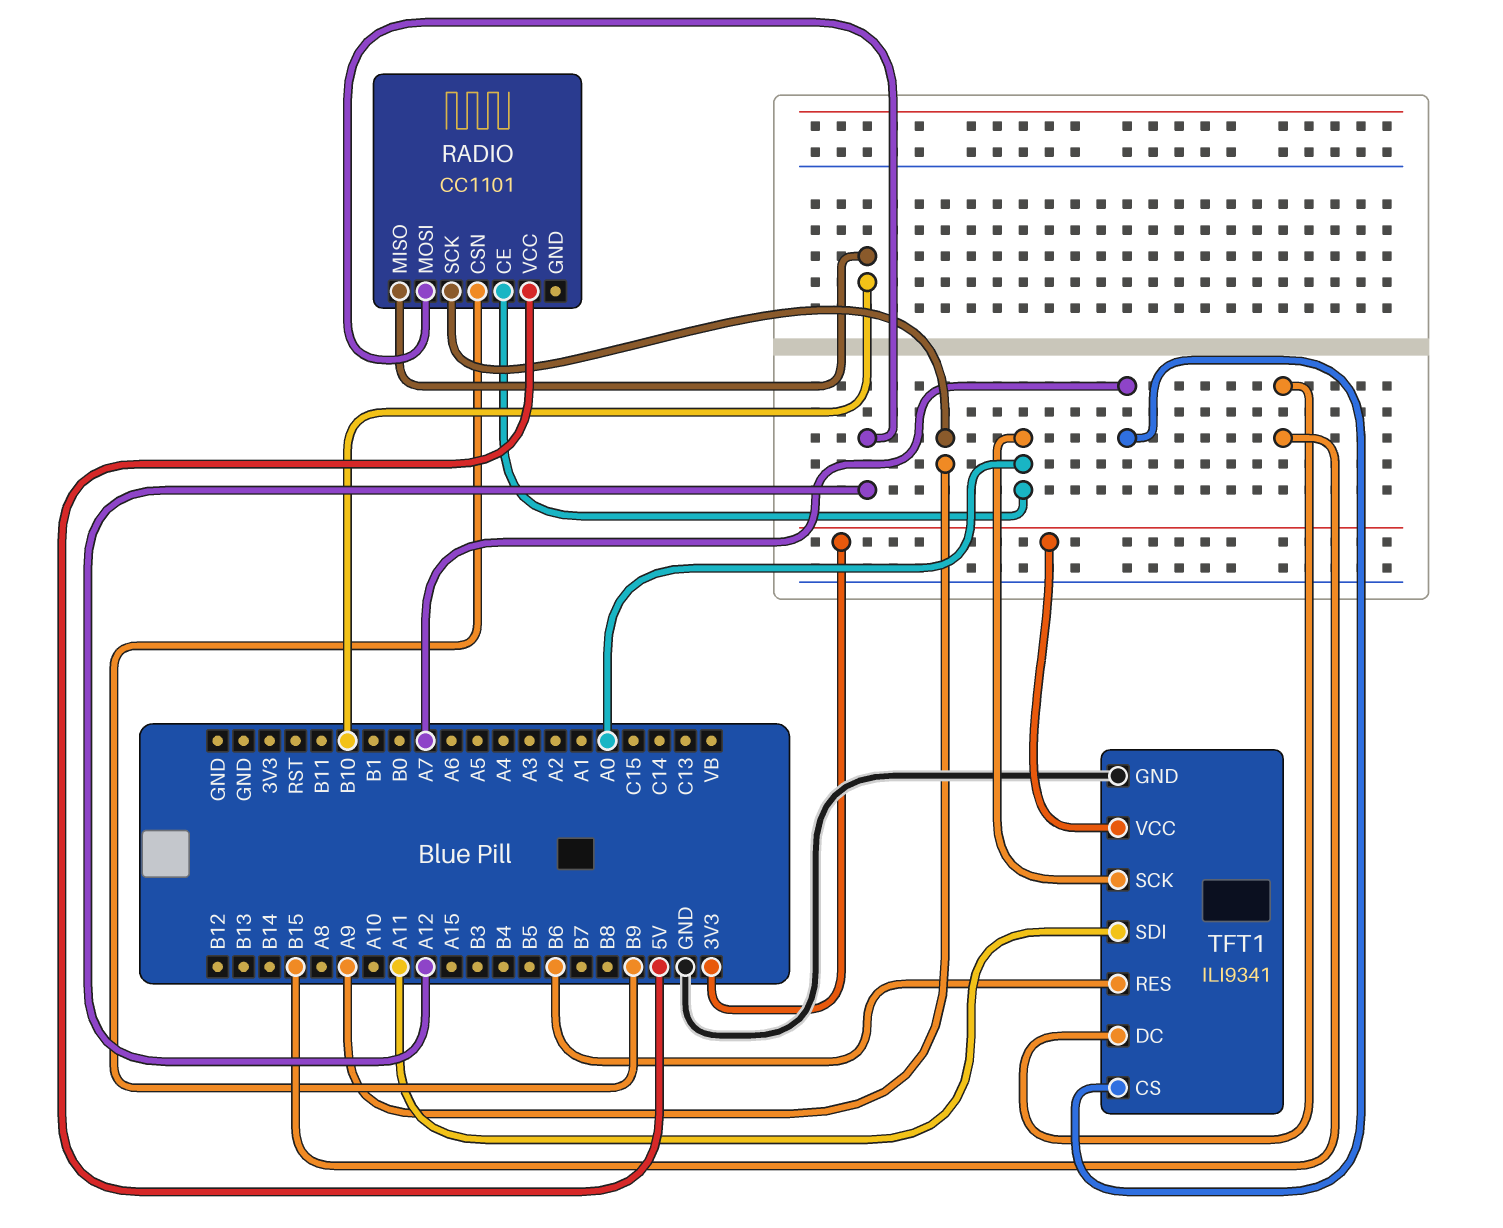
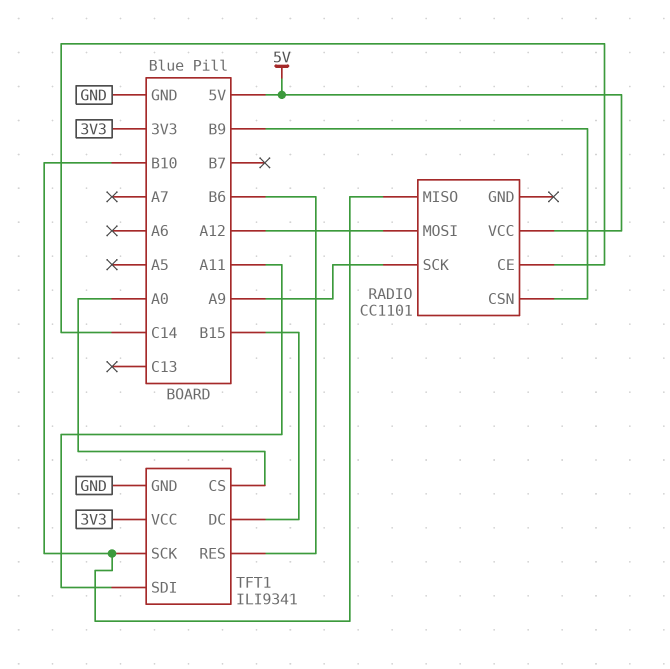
RADIO pin CE: A0 -> C14
TFT1 pin CS: A7 -> A0
TFT1 pin SCK: A0 -> B10

